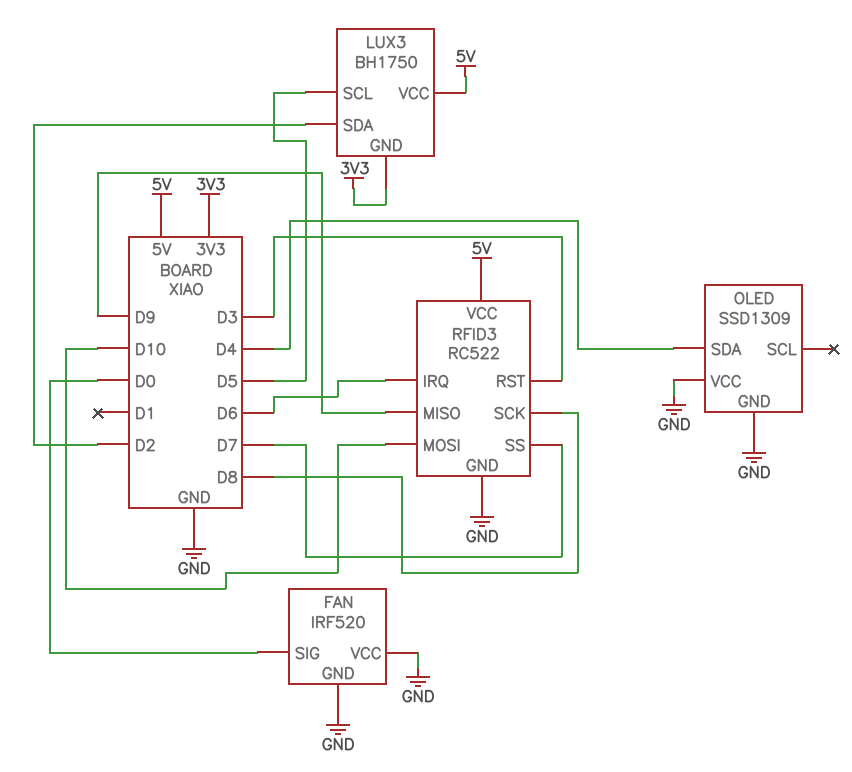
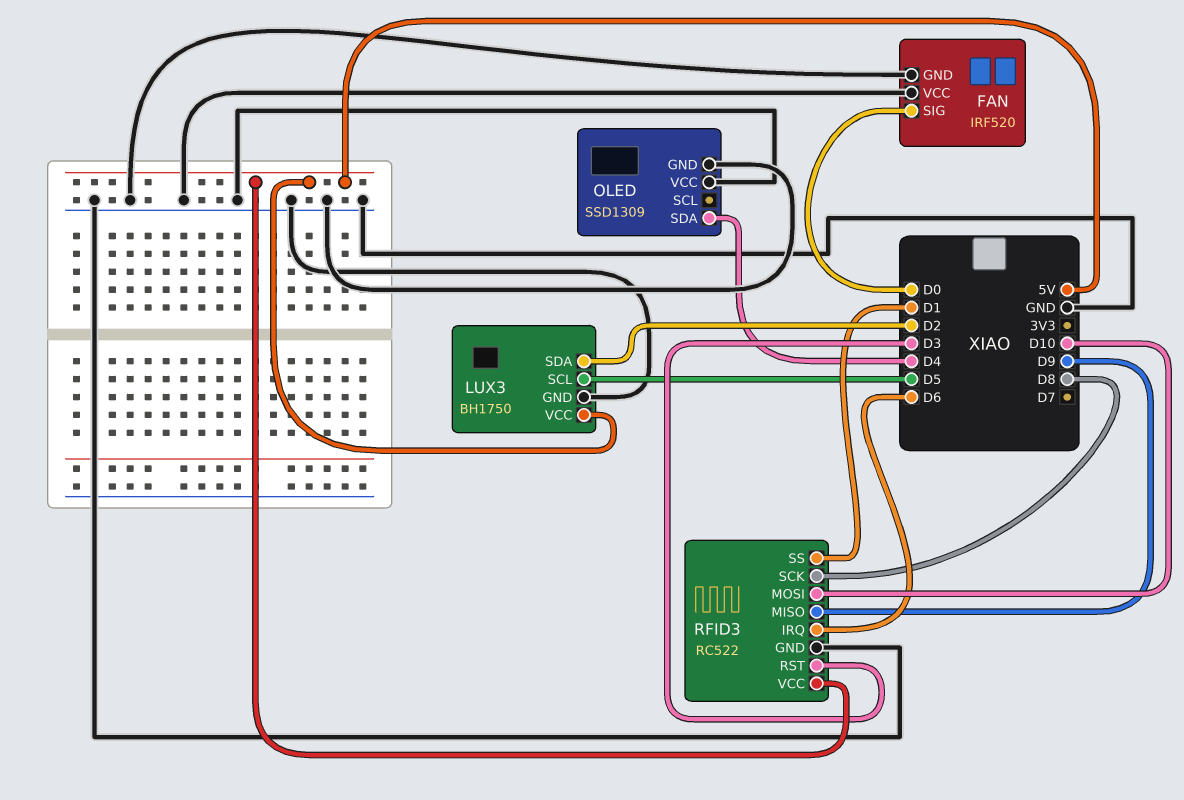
LUX3 pin GND: 3V3 -> GND
RFID3 pin SS: D7 -> D1

